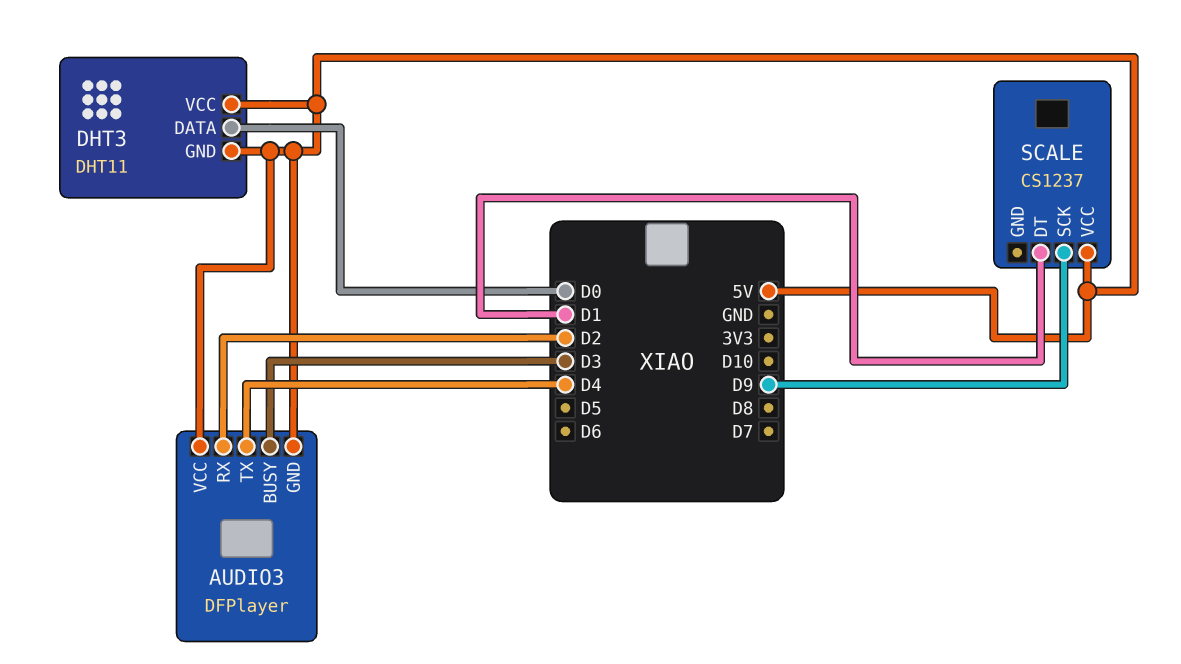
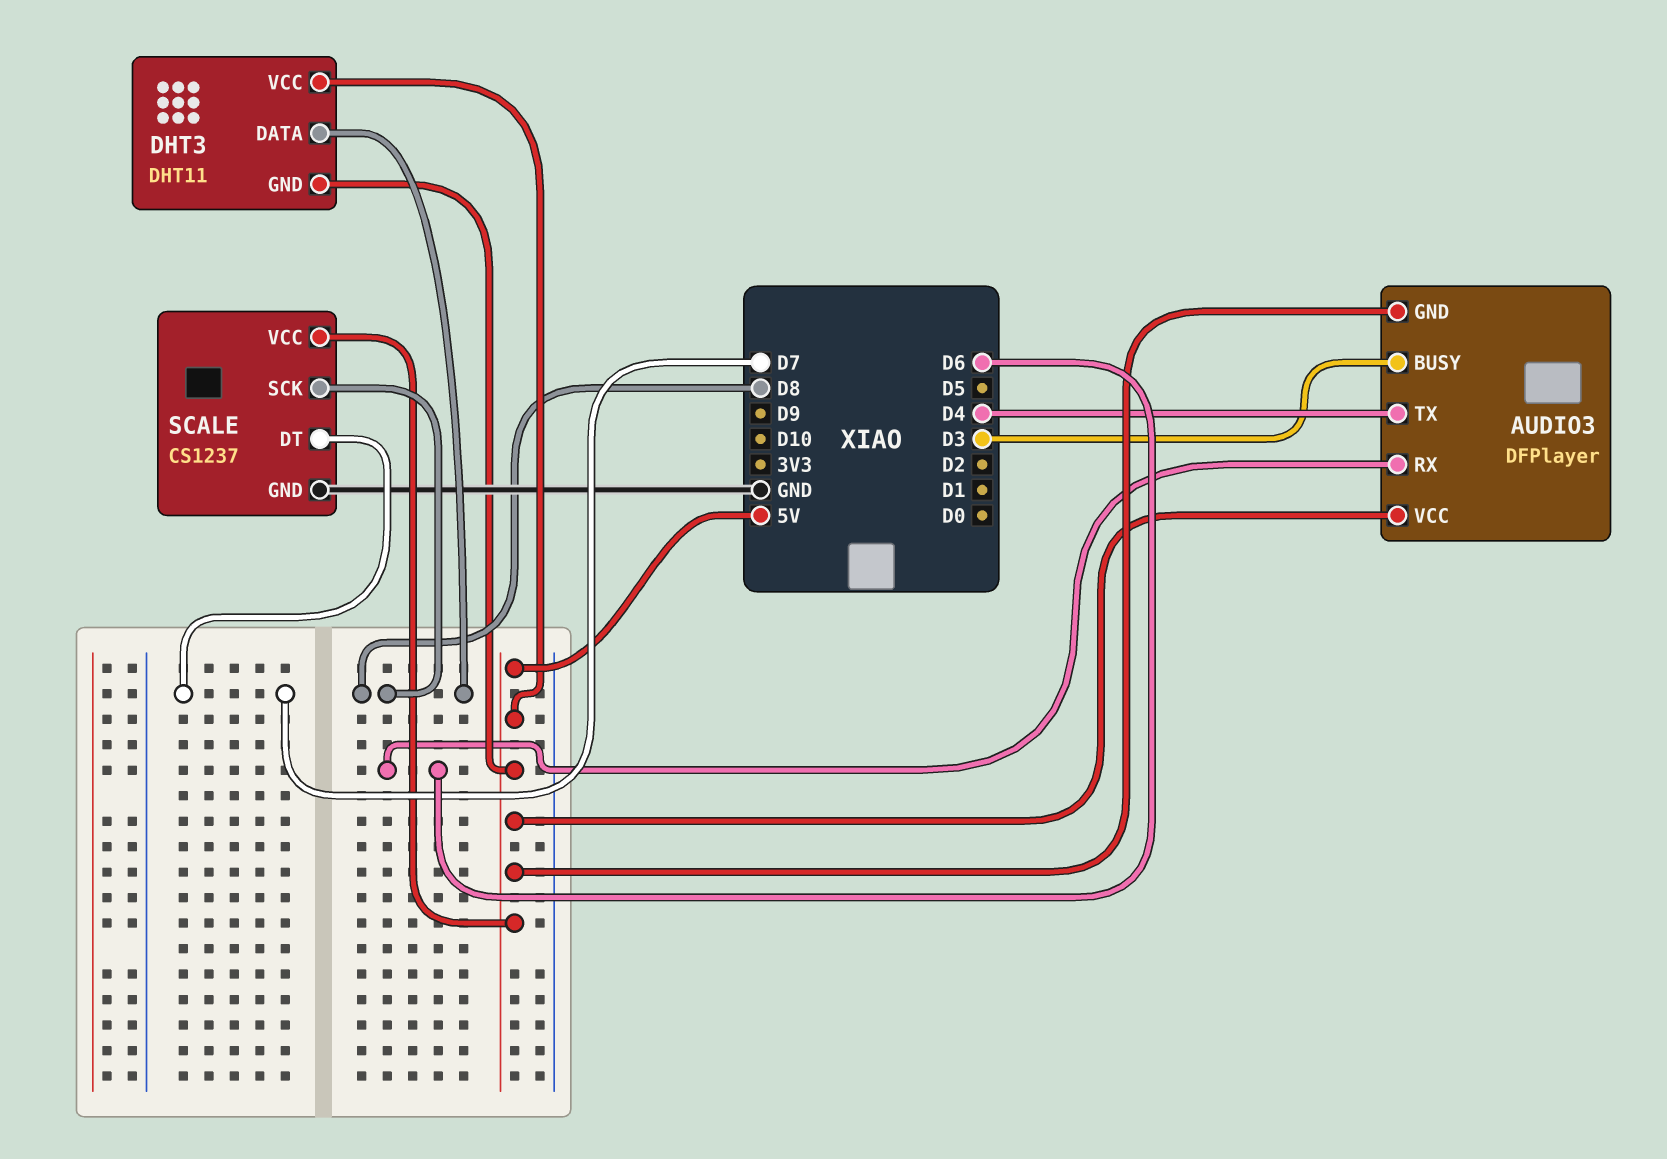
AUDIO3 pin RX: D2 -> D6
DHT3 pin DATA: D0 -> D8
SCALE pin DT: D1 -> D7
SCALE pin GND: none -> GND
SCALE pin SCK: D9 -> D8

